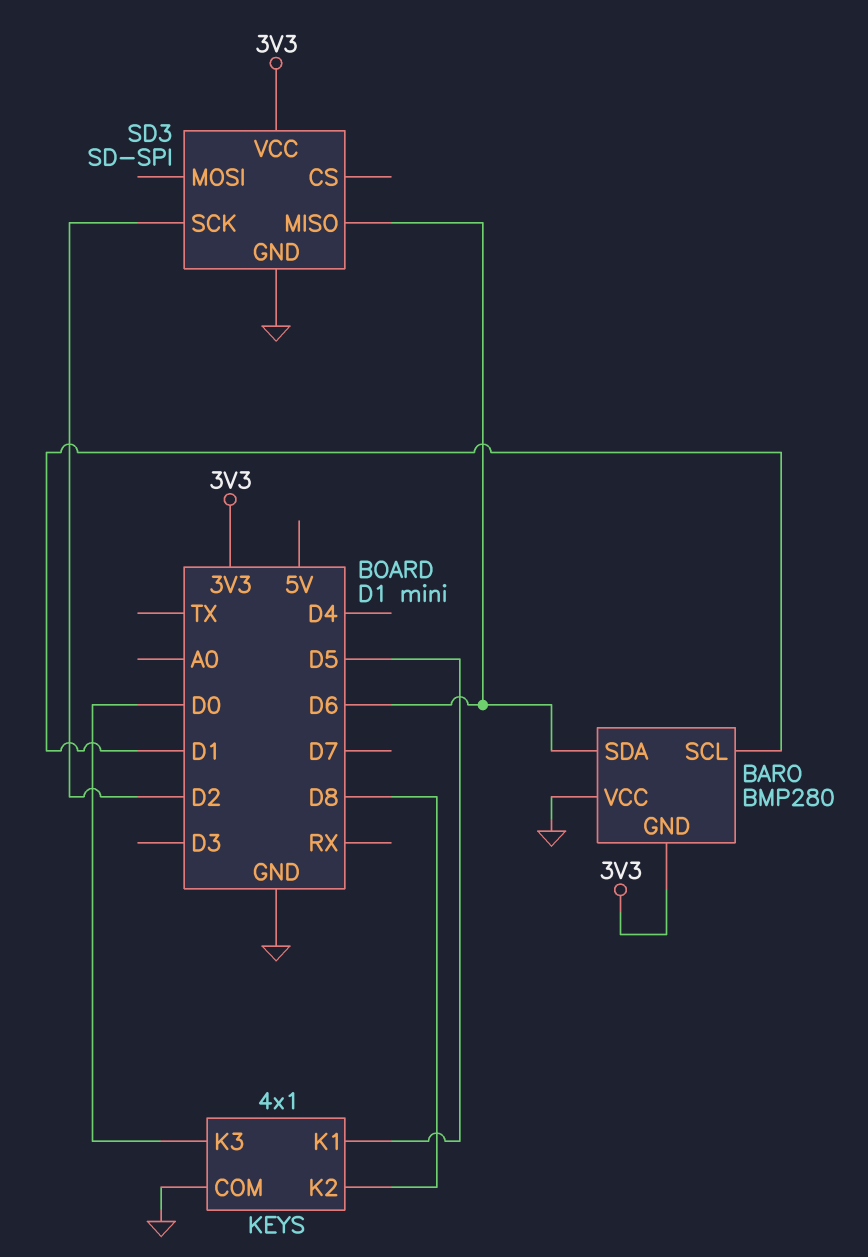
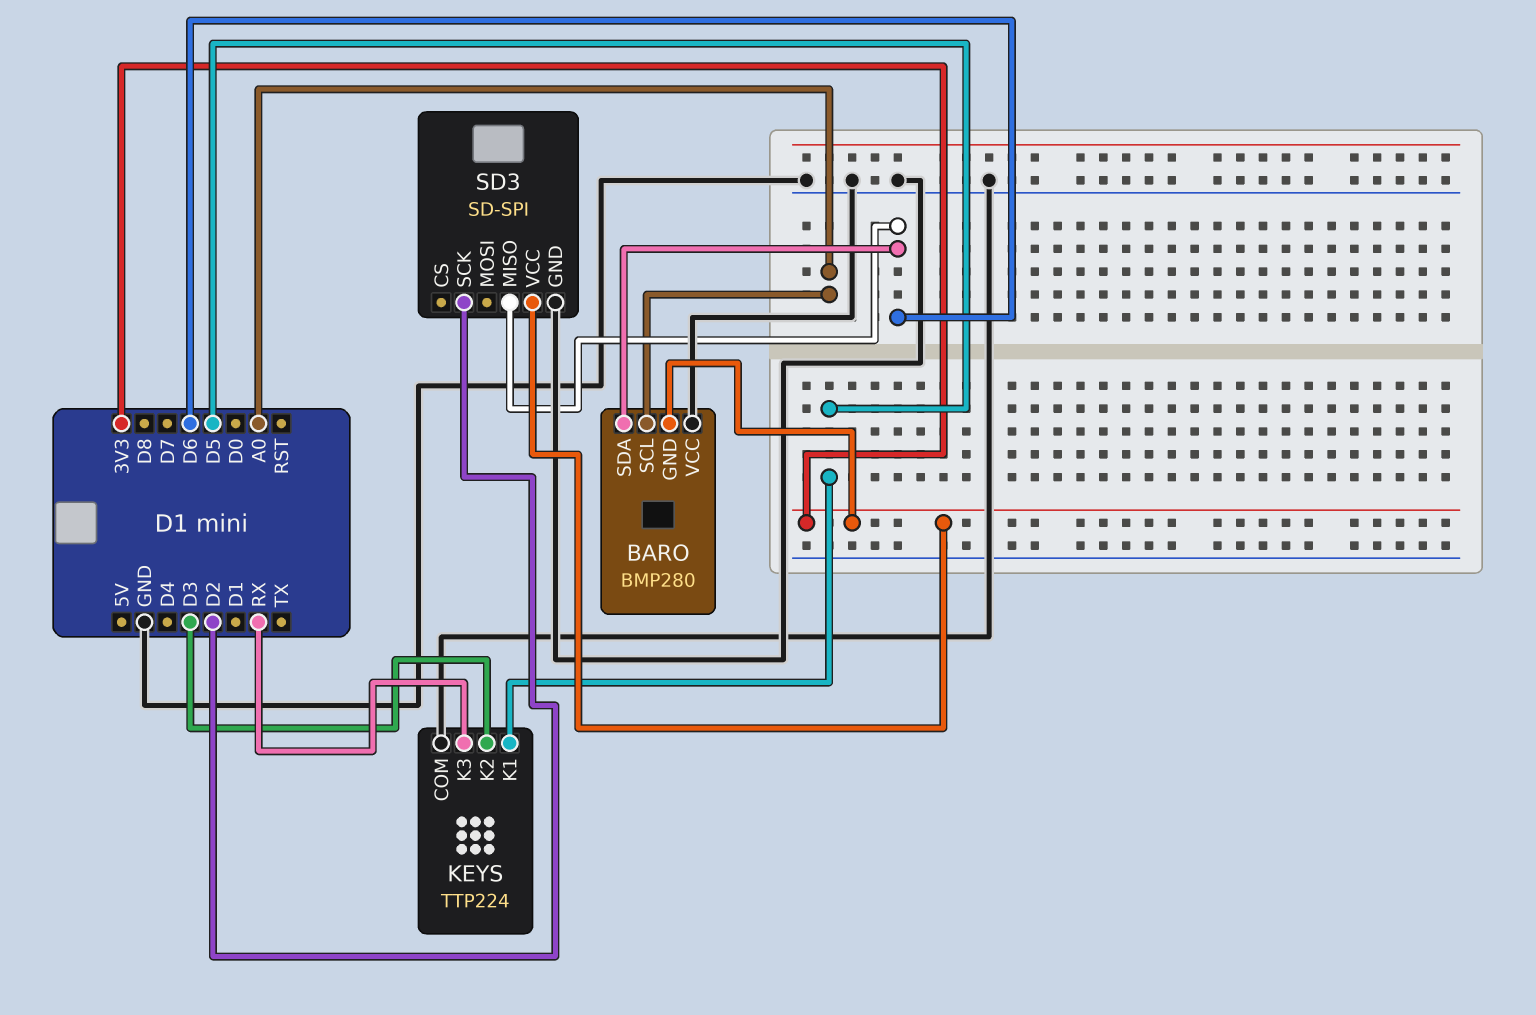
BARO pin SCL: D1 -> A0
KEYS: 4x1 -> TTP224
KEYS pin K2: D8 -> D3
KEYS pin K3: D0 -> RX

